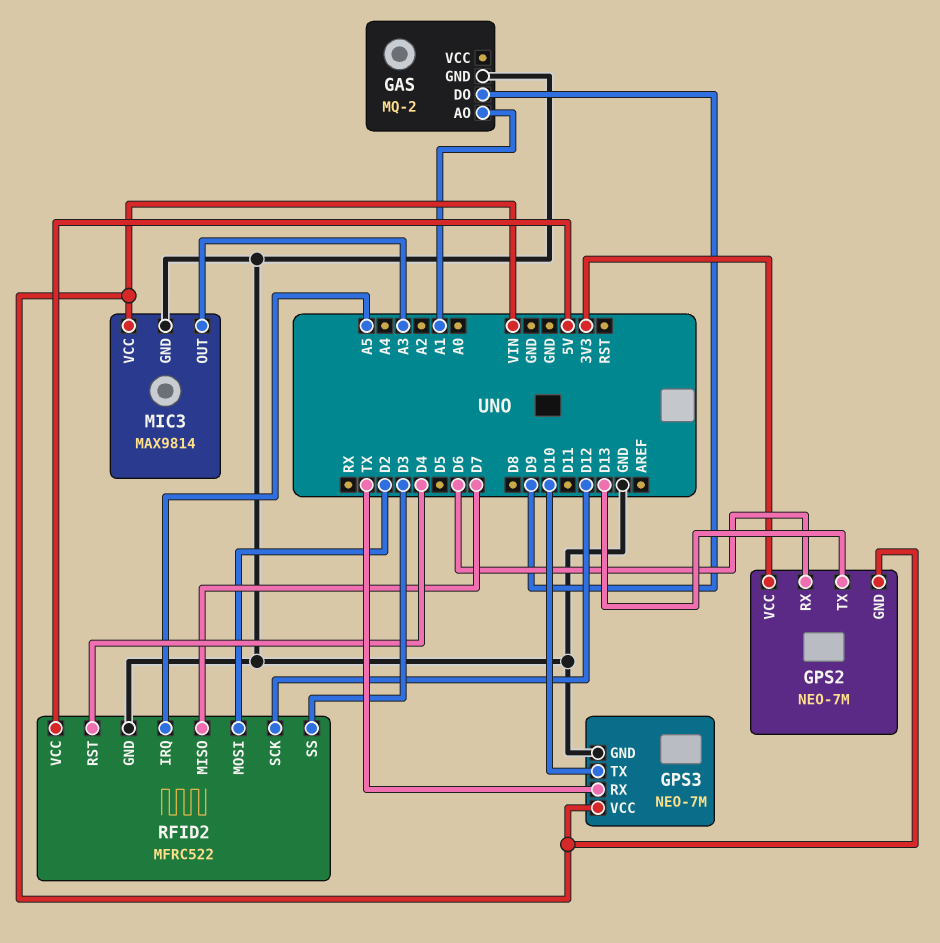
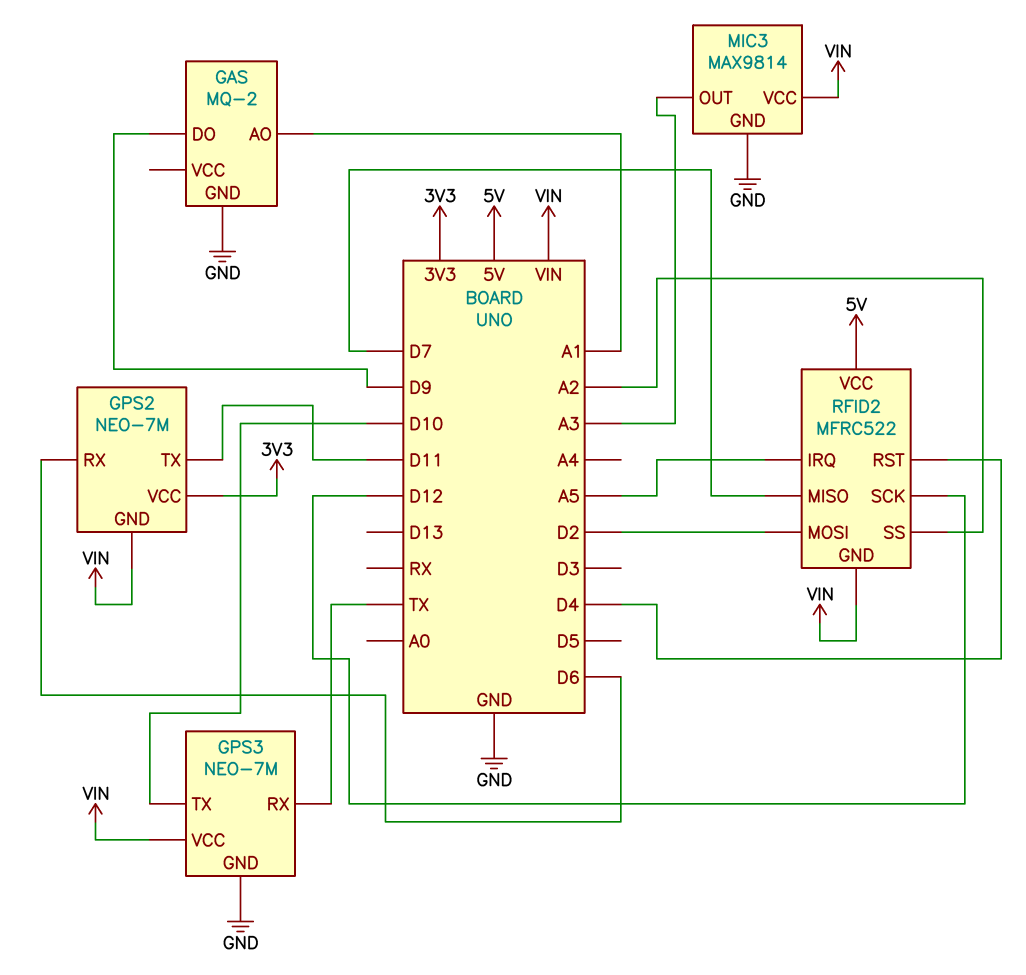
GPS2 pin TX: D13 -> D11
RFID2 pin GND: GND -> VIN
RFID2 pin SS: D3 -> A2

